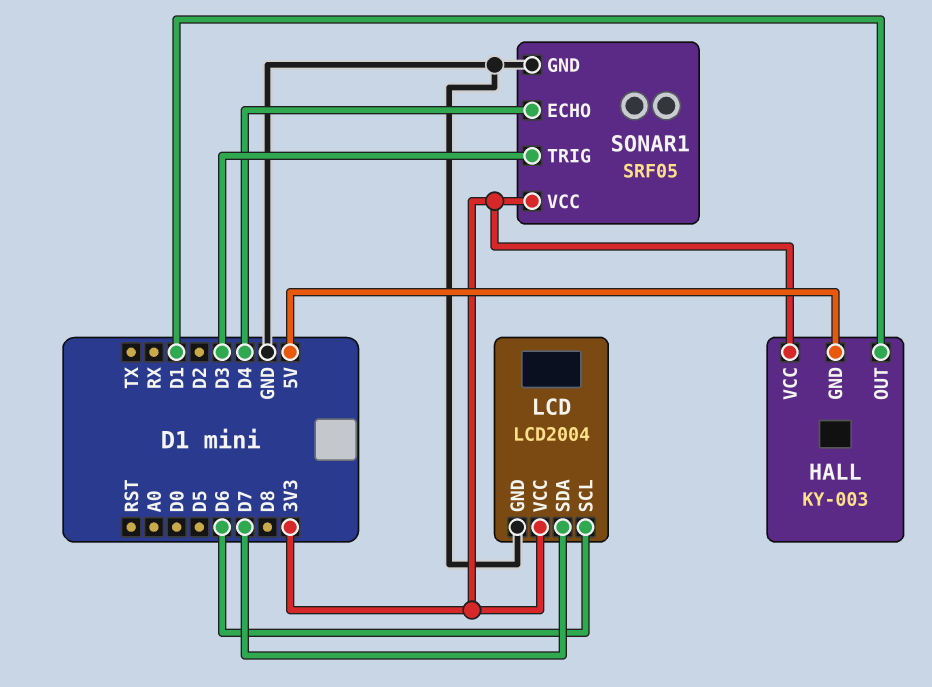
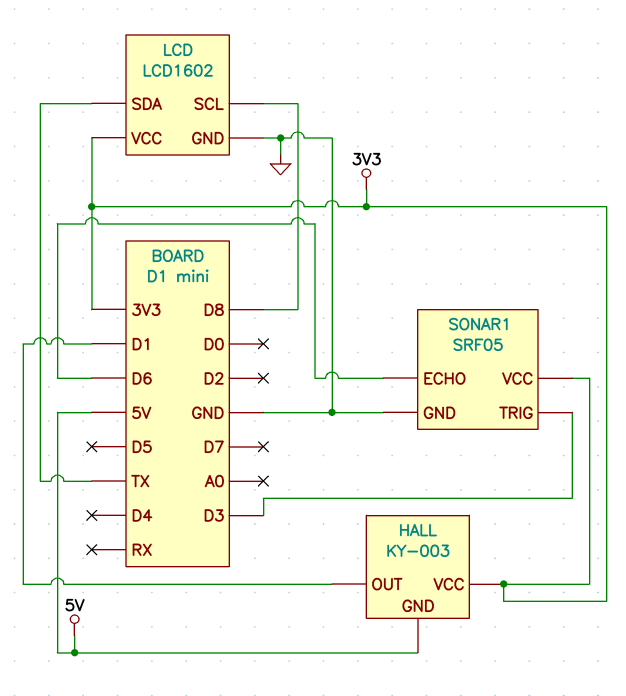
LCD: LCD2004 -> LCD1602
LCD pin SCL: D6 -> D8
LCD pin SDA: D7 -> TX
SONAR1 pin ECHO: D4 -> D6

